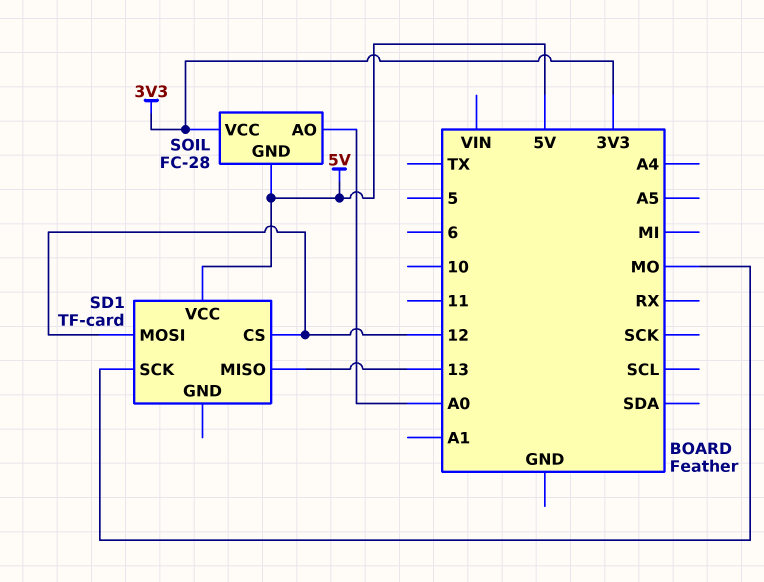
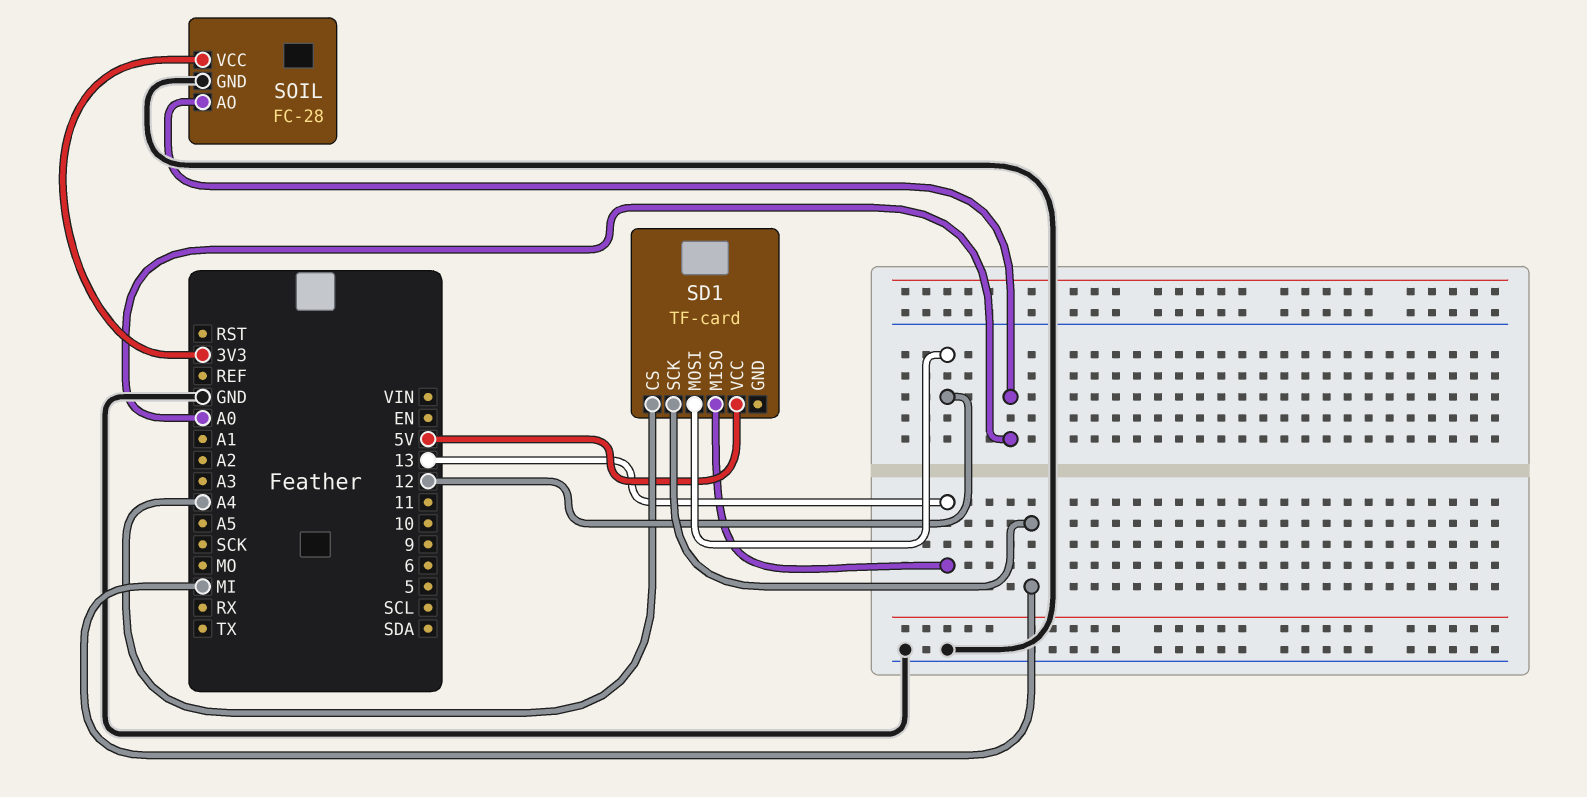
SD1 pin CS: 12 -> A4
SD1 pin SCK: MO -> MI
SOIL pin GND: 5V -> GND

